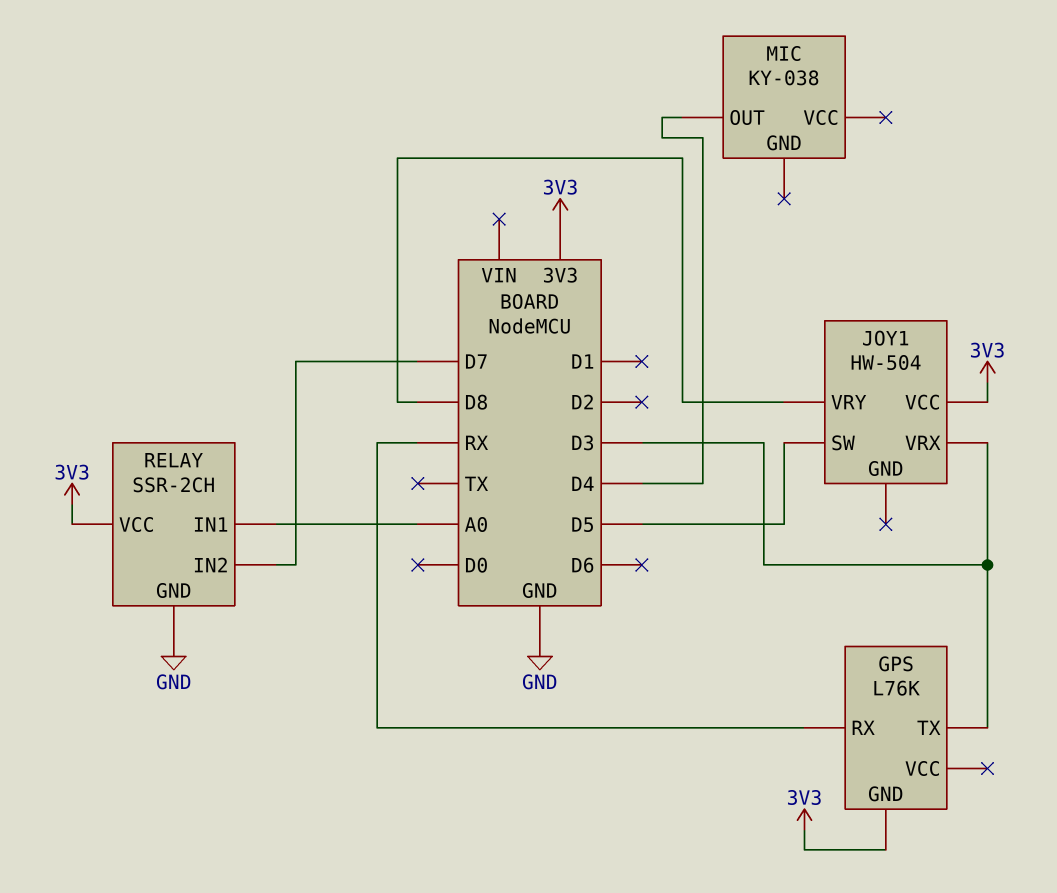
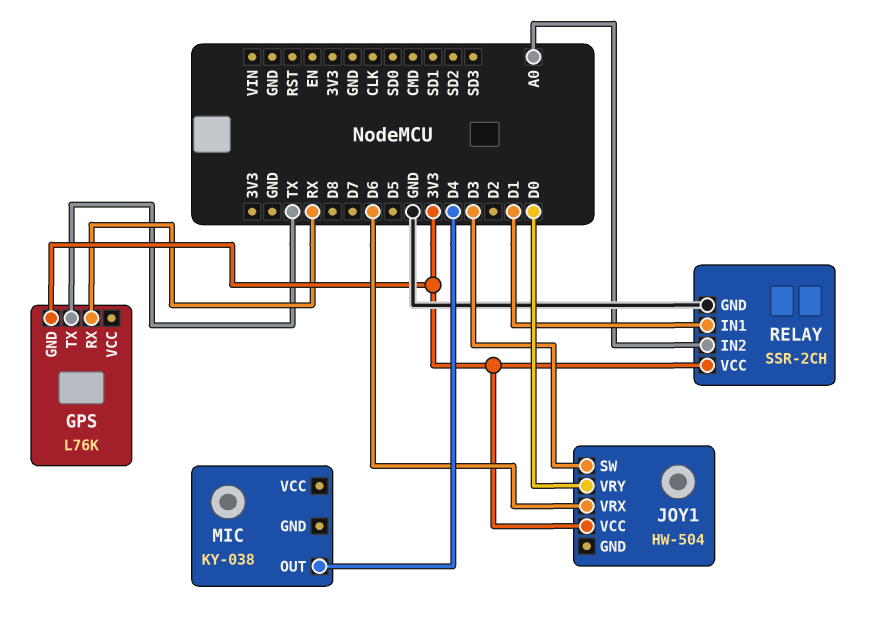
GPS pin TX: D3 -> TX
JOY1 pin SW: D5 -> D3
JOY1 pin VRX: D3 -> D6
JOY1 pin VRY: D8 -> D0
RELAY pin IN1: A0 -> D1
RELAY pin IN2: D7 -> A0

